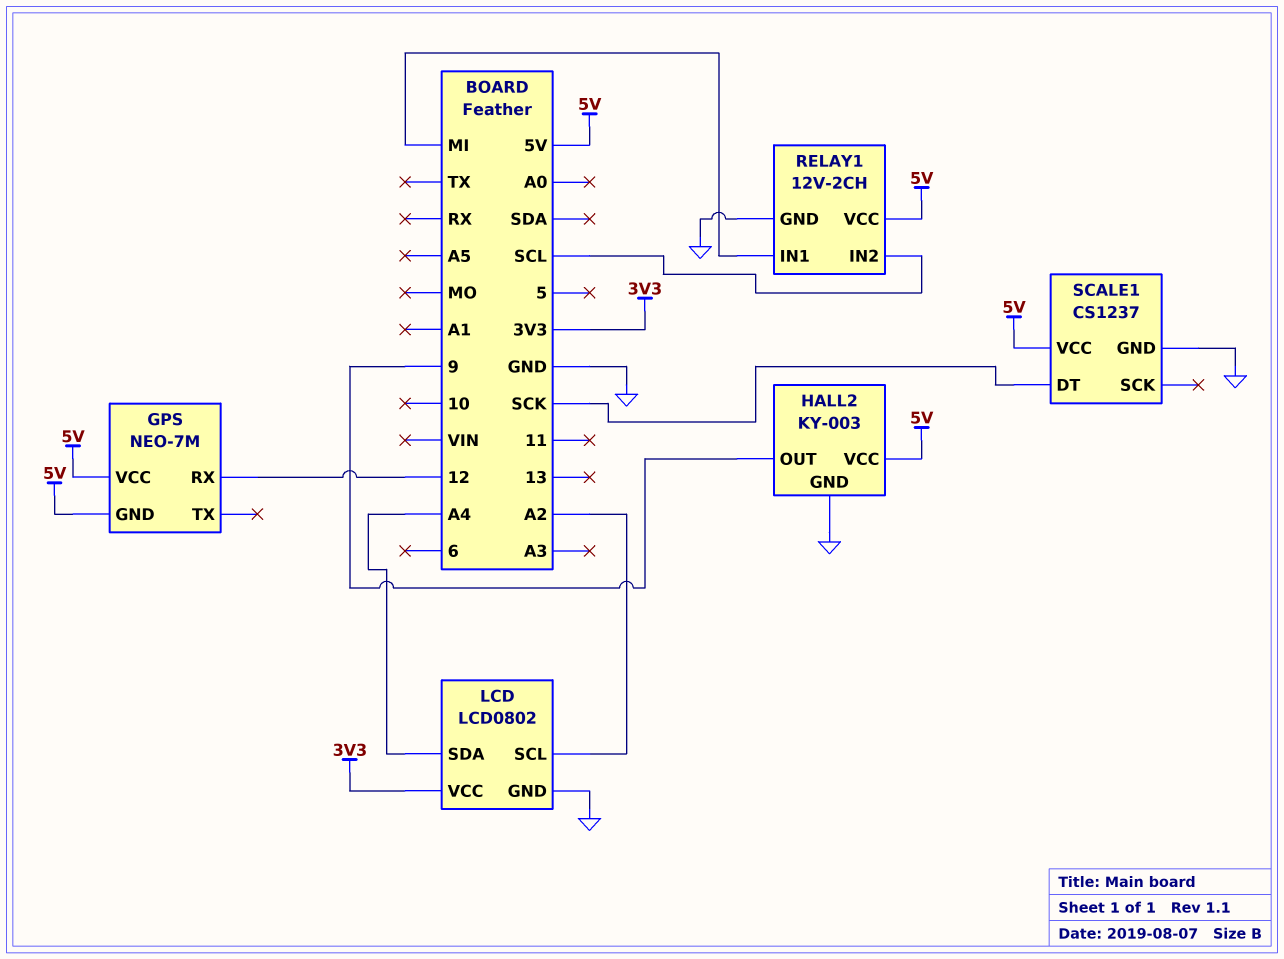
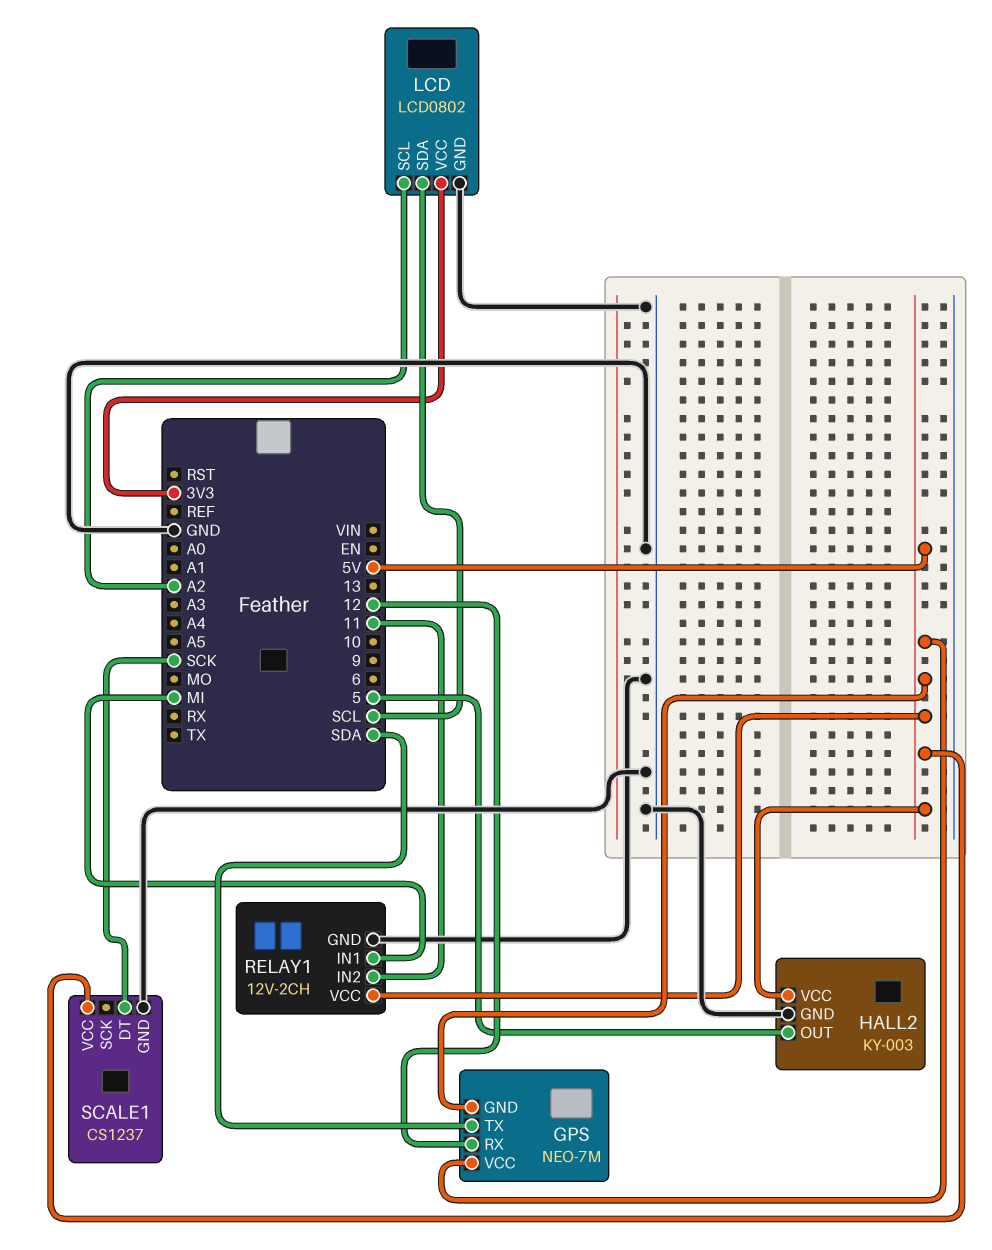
GPS pin TX: none -> SDA
HALL2 pin OUT: 9 -> 5
LCD pin SDA: A4 -> SCL
RELAY1 pin IN2: SCL -> 11

